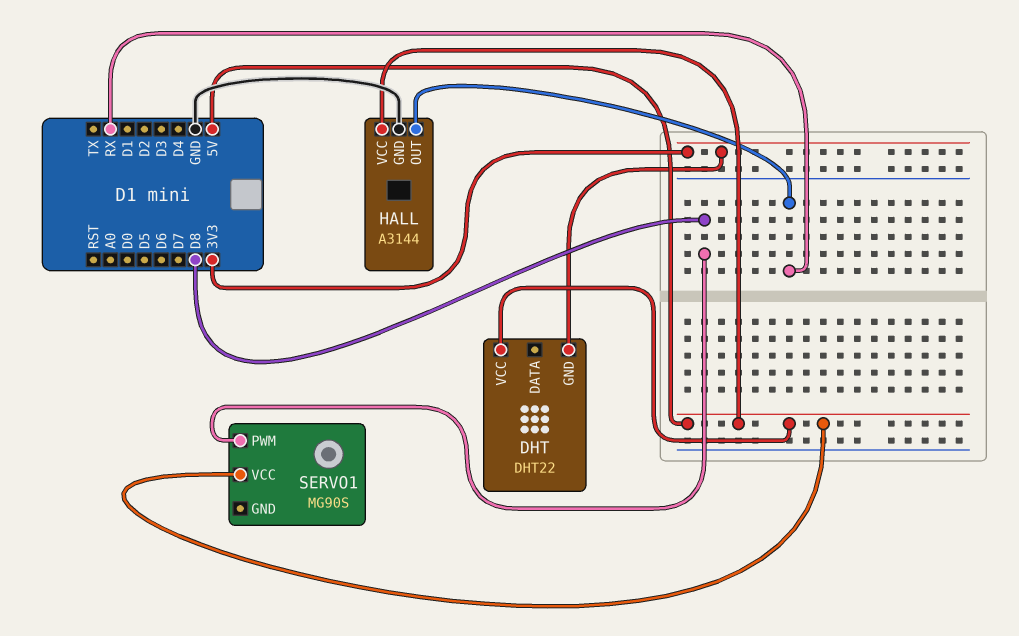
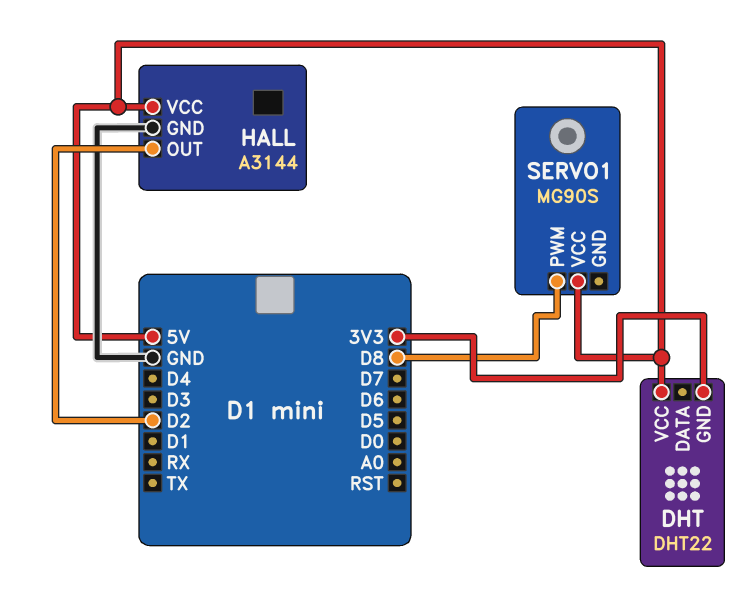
HALL pin OUT: RX -> D2

